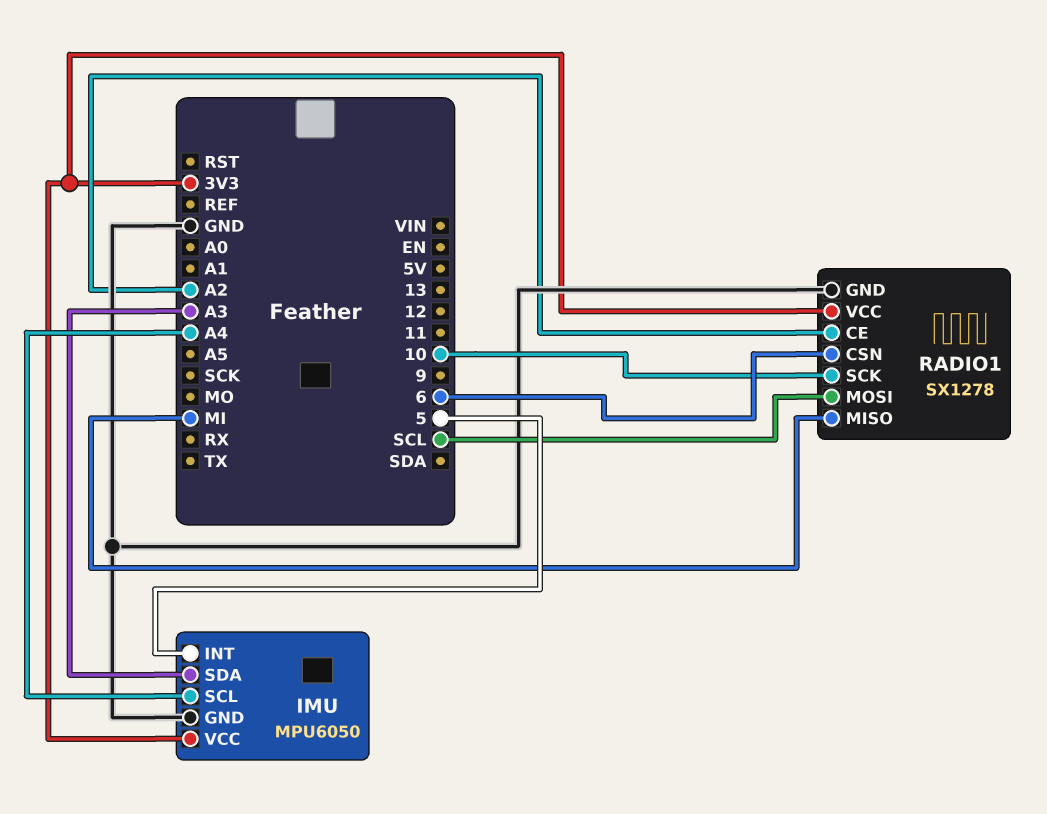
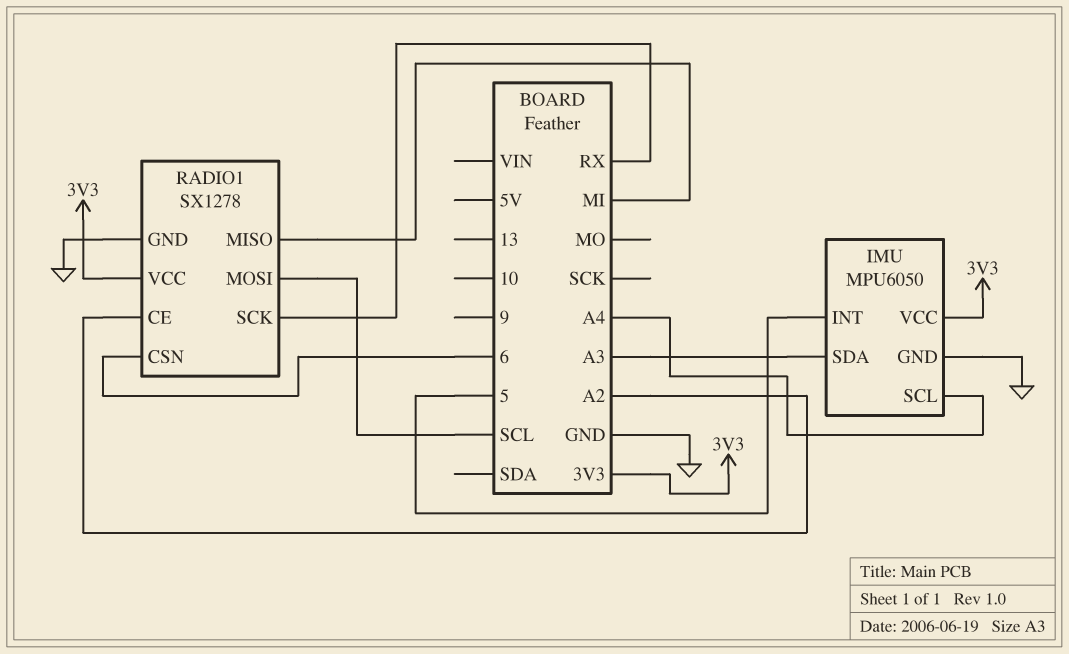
RADIO1 pin SCK: 10 -> RX

